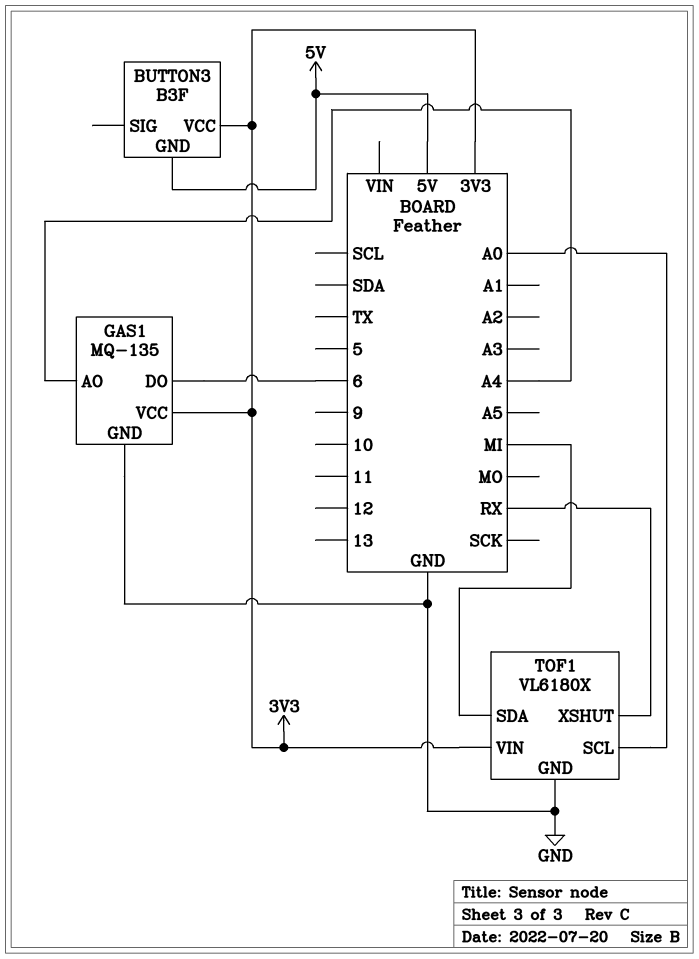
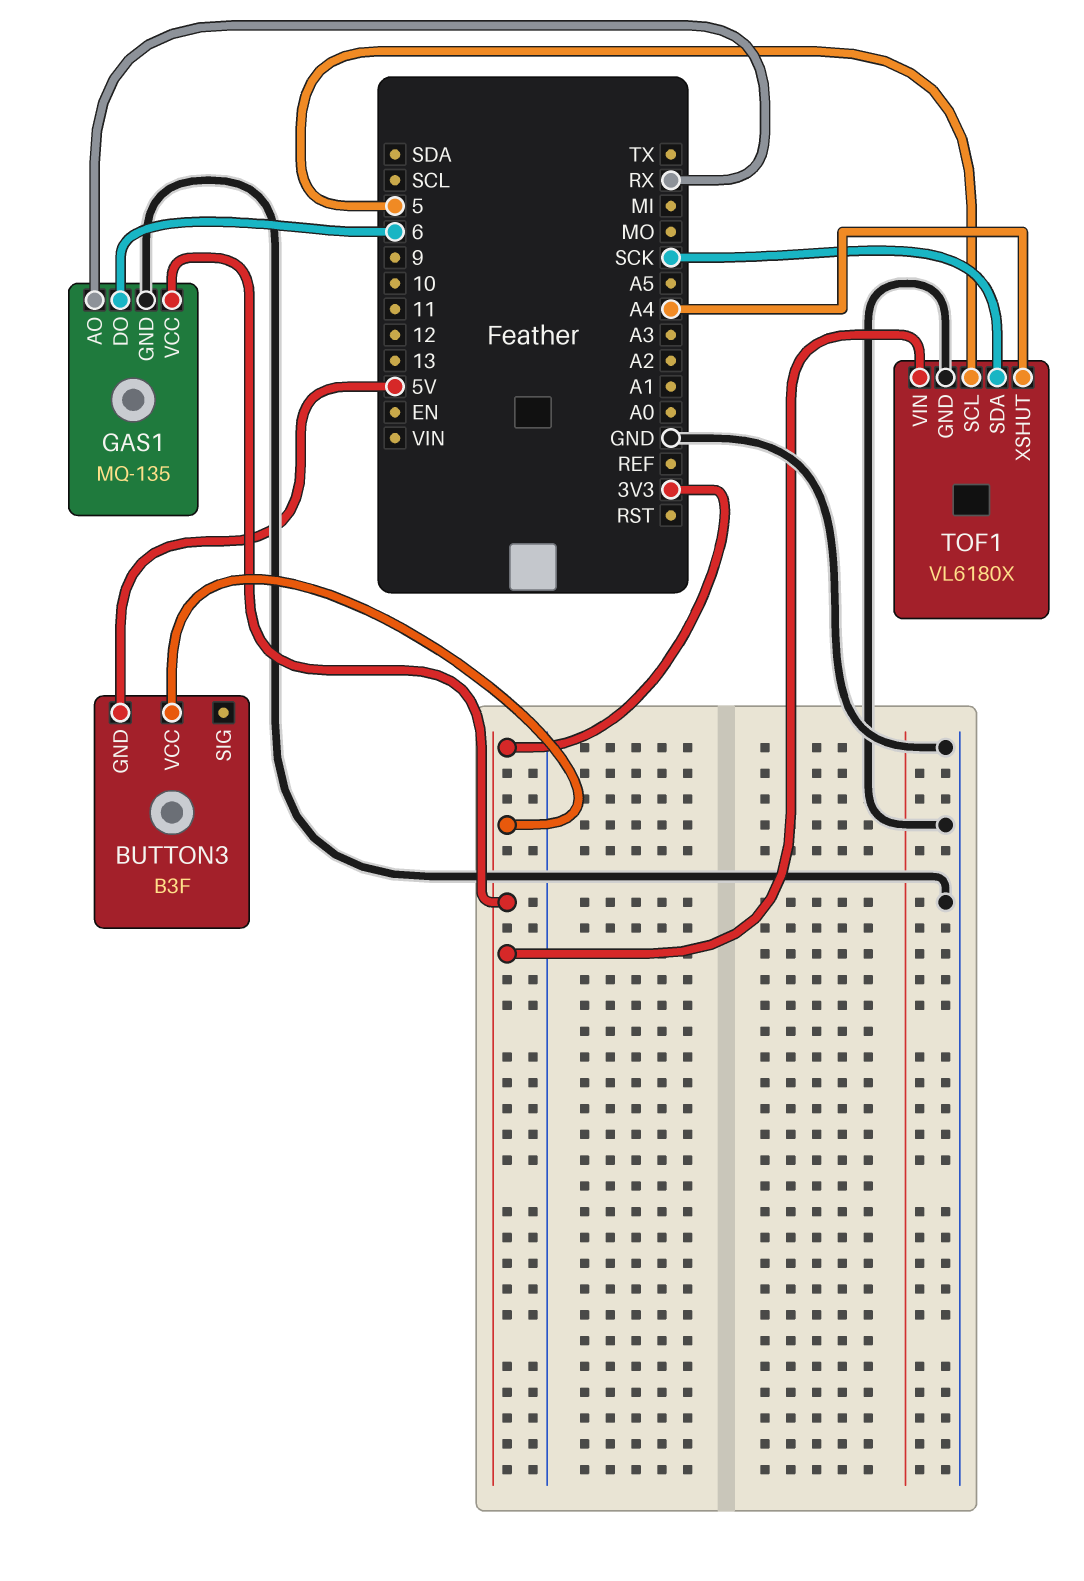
GAS1 pin AO: A4 -> RX
TOF1 pin SCL: A0 -> 5
TOF1 pin SDA: MI -> SCK
TOF1 pin XSHUT: RX -> A4

